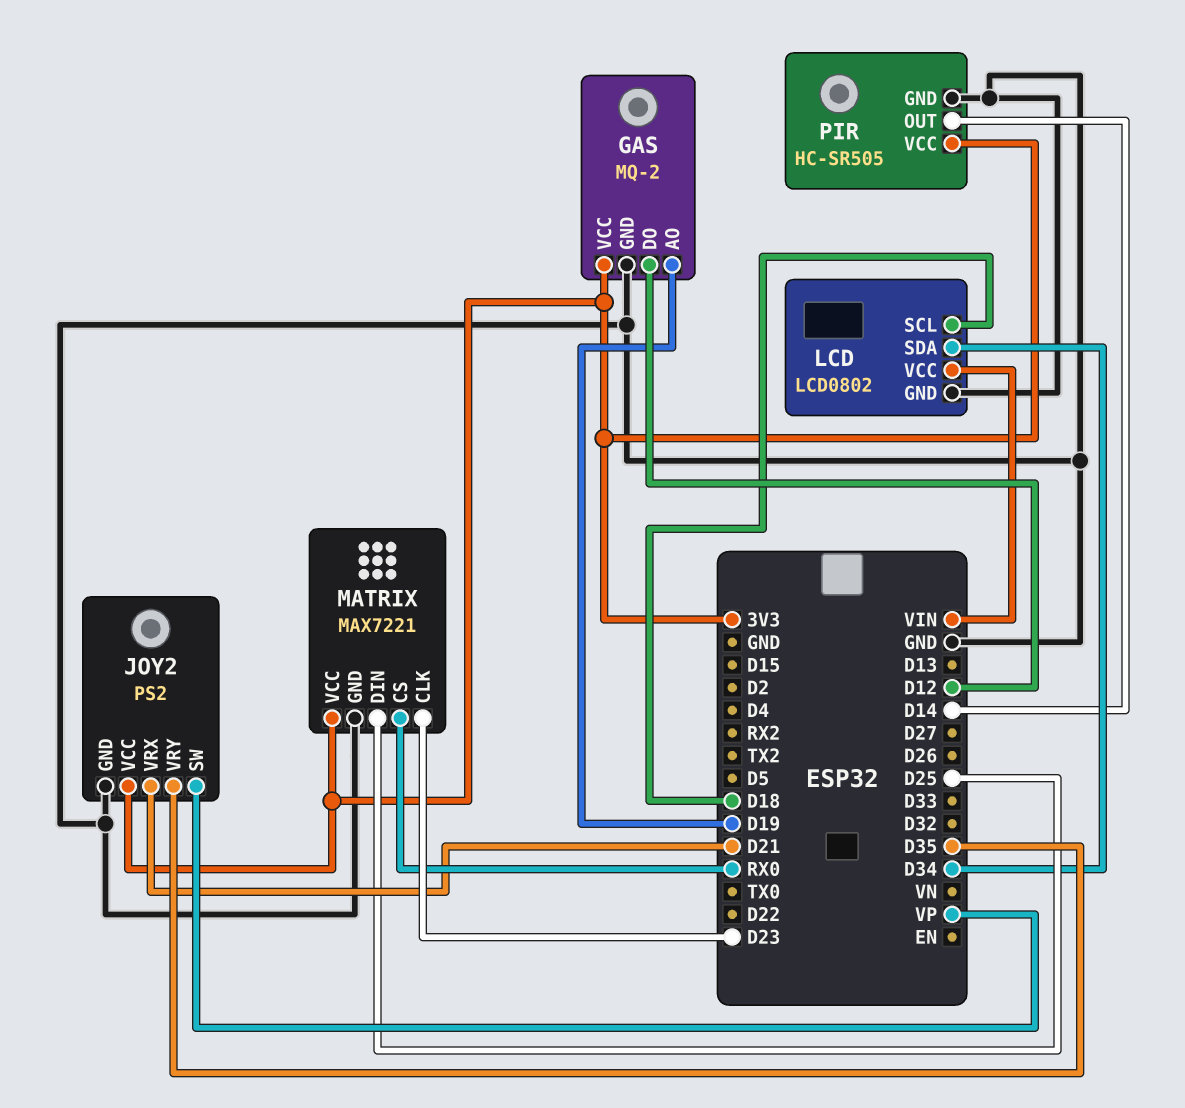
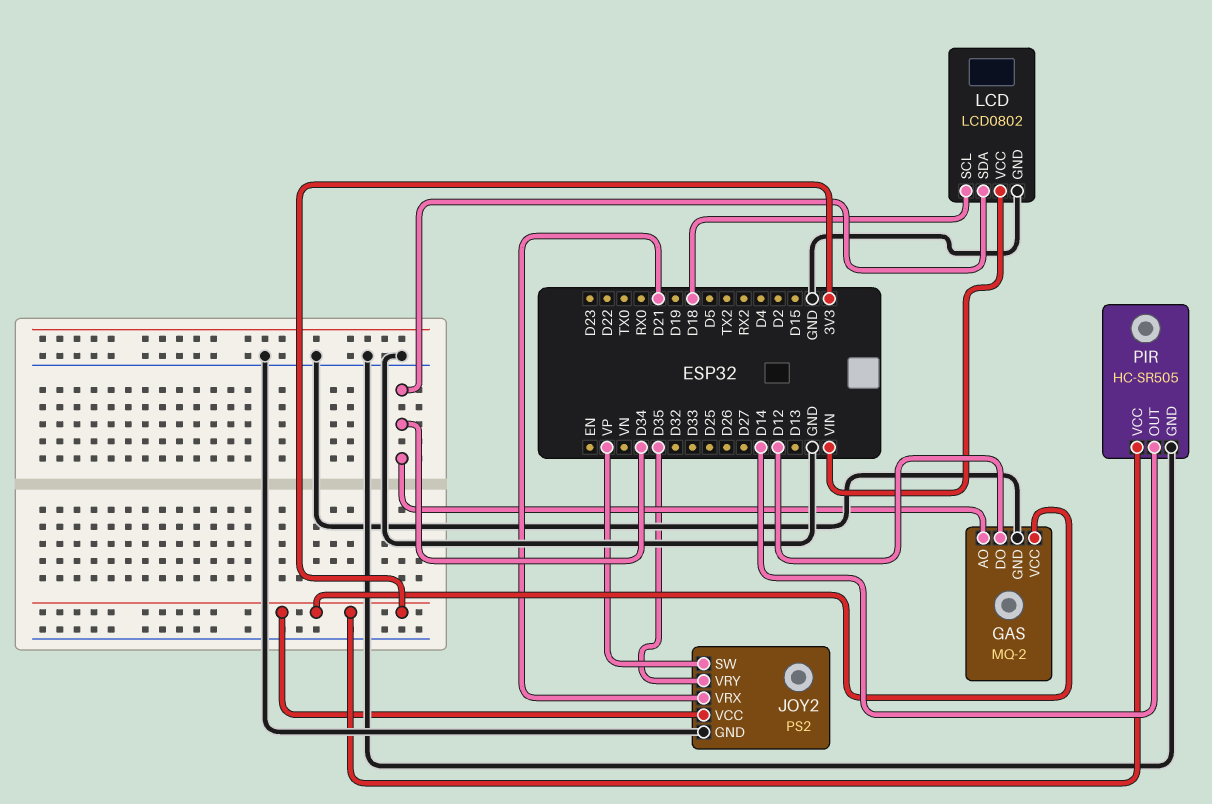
GAS pin AO: D19 -> D34
MATRIX: MAX7221 -> none
MATRIX pin CLK: D23 -> none
MATRIX pin CS: RX0 -> none
MATRIX pin DIN: D25 -> none
MATRIX pin GND: GND -> none
MATRIX pin VCC: 3V3 -> none

